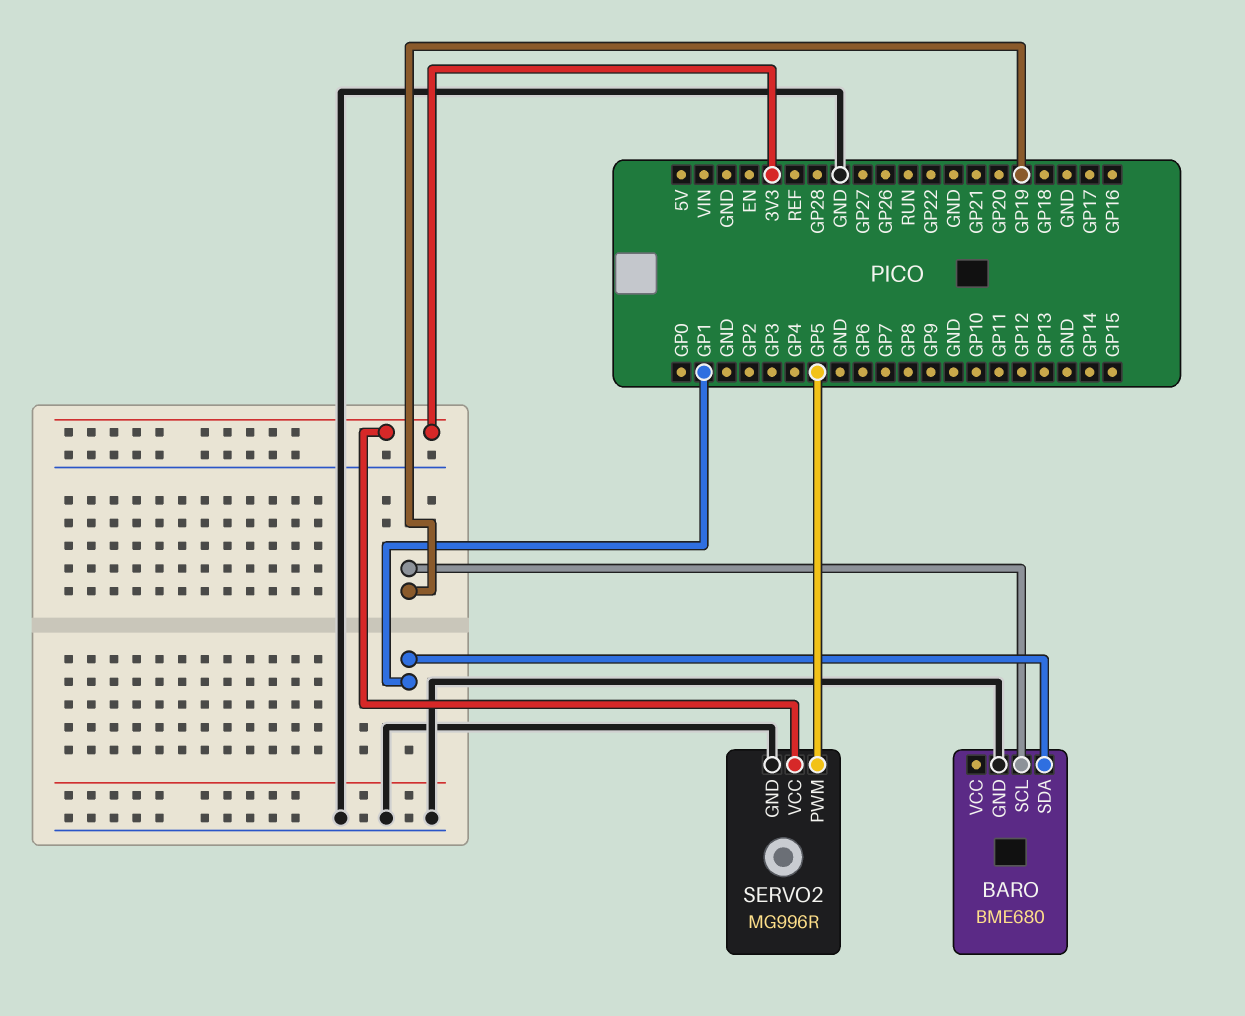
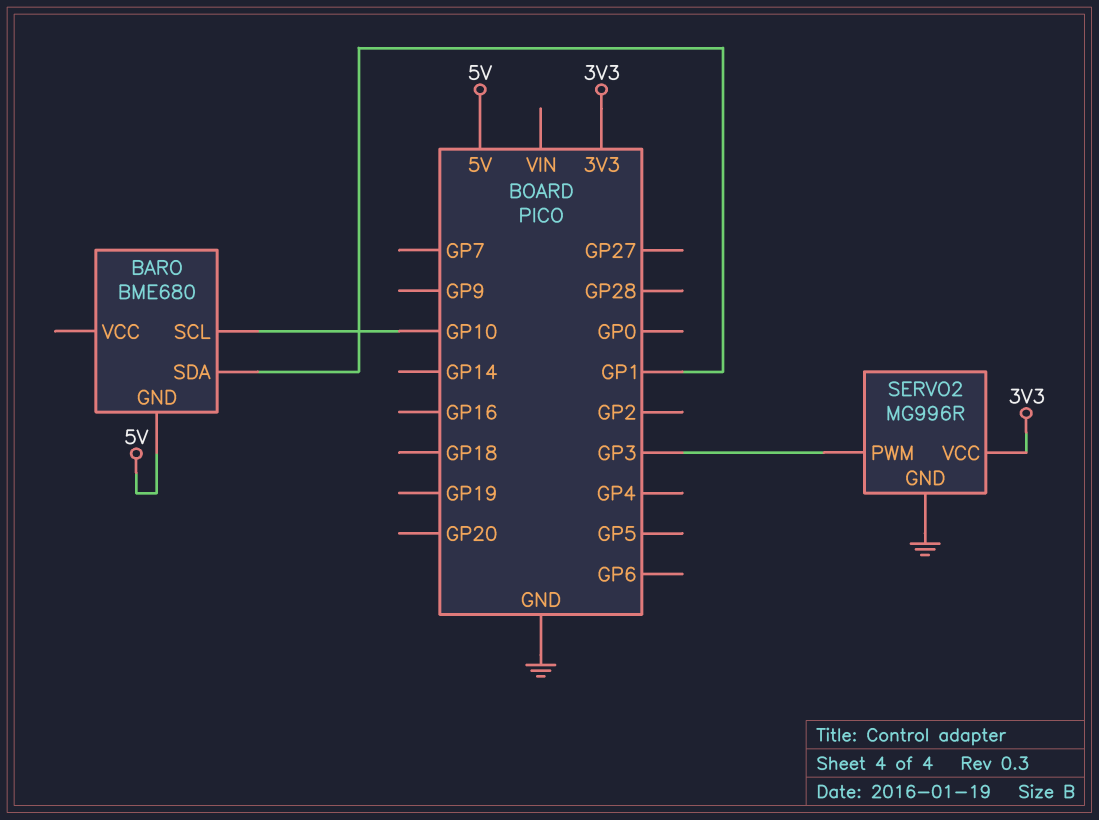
BARO pin GND: GND -> 5V
BARO pin SCL: GP19 -> GP10
SERVO2 pin PWM: GP5 -> GP3

